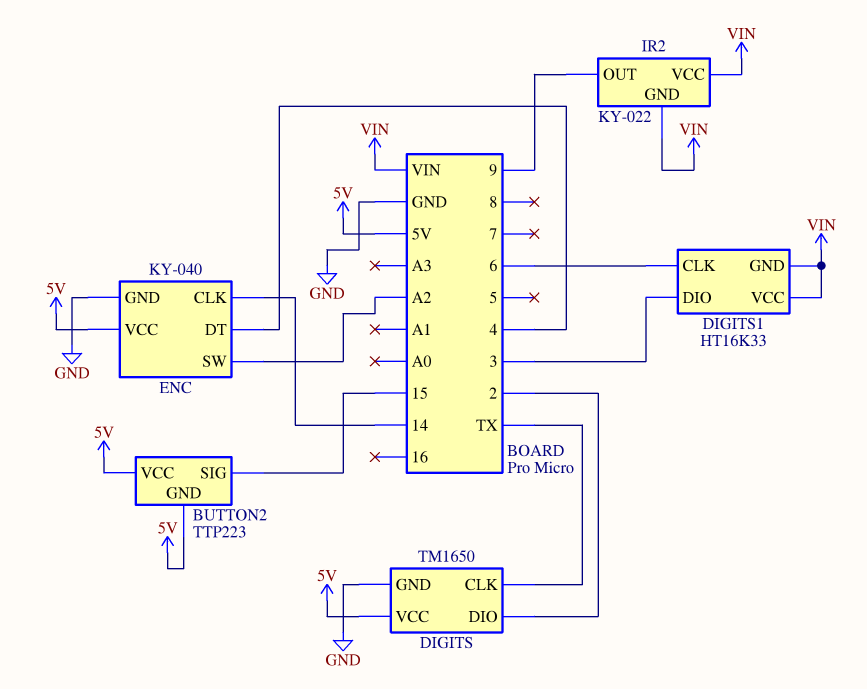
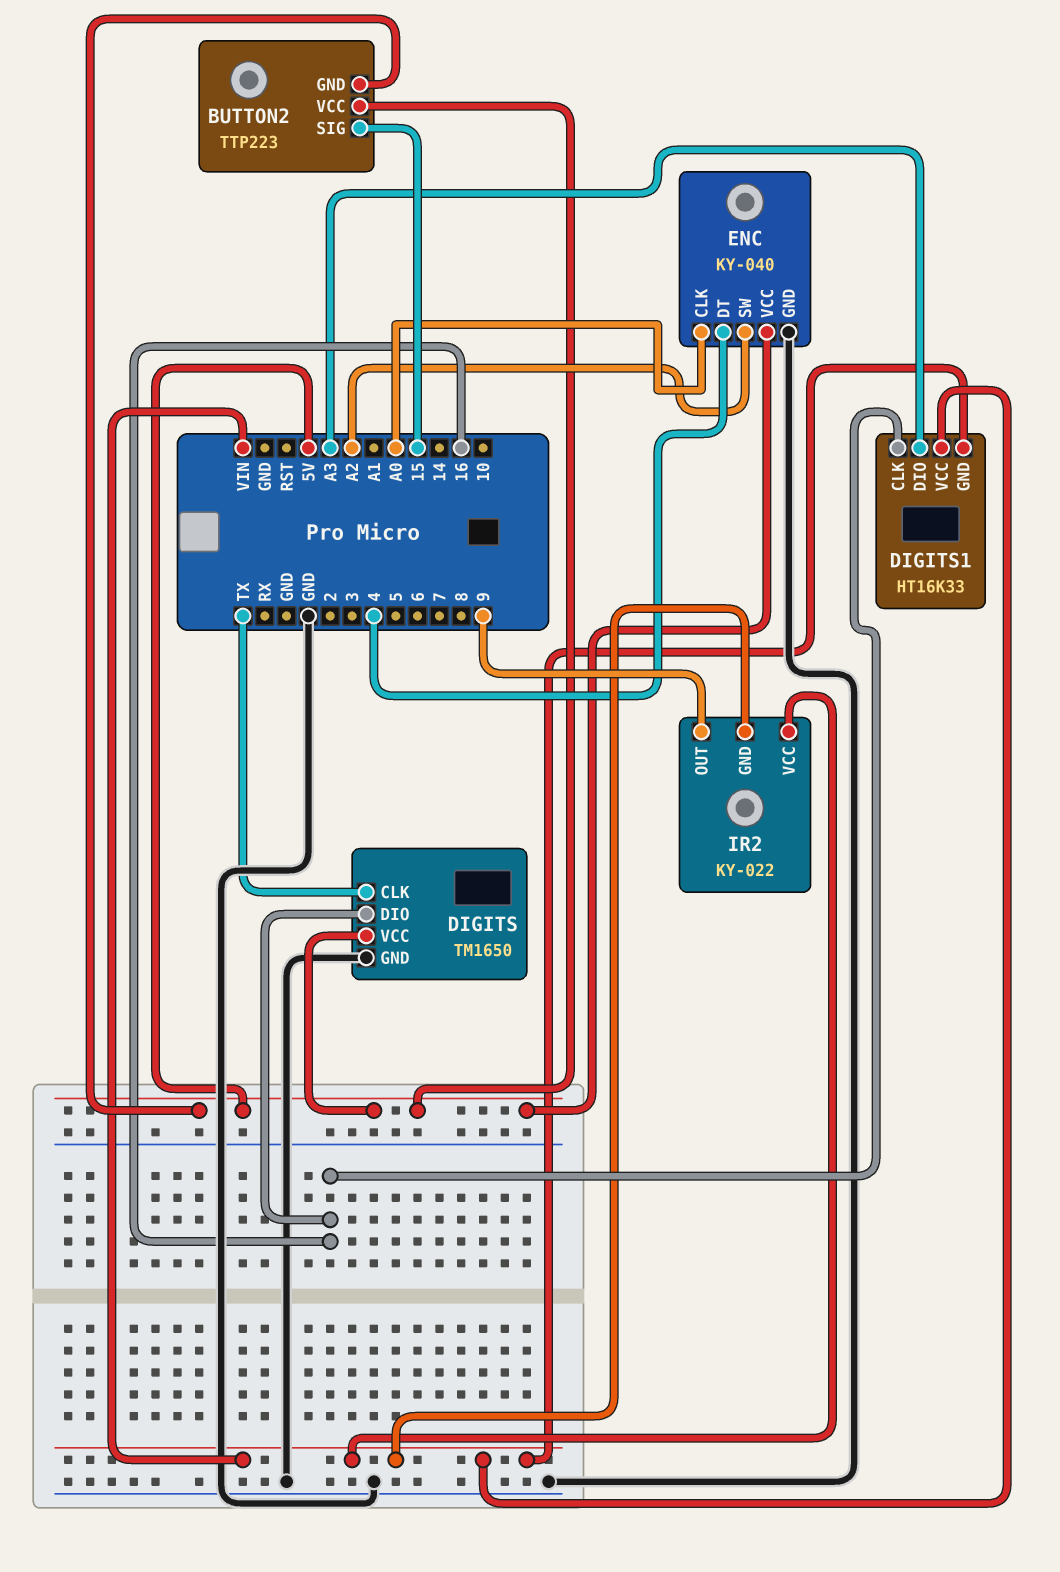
DIGITS pin DIO: 2 -> 16
DIGITS1 pin CLK: 6 -> 16
DIGITS1 pin DIO: 3 -> A3
ENC pin CLK: 14 -> A0

